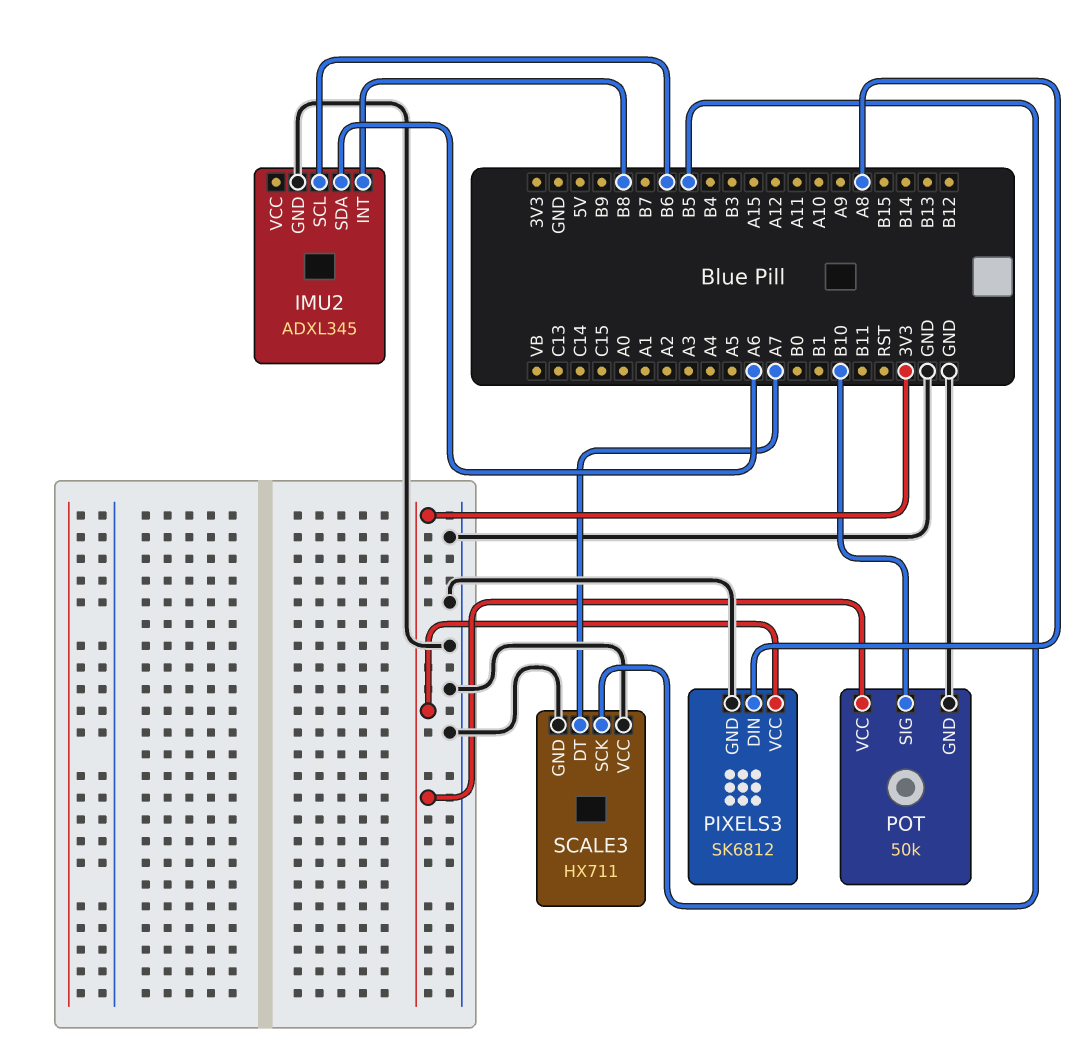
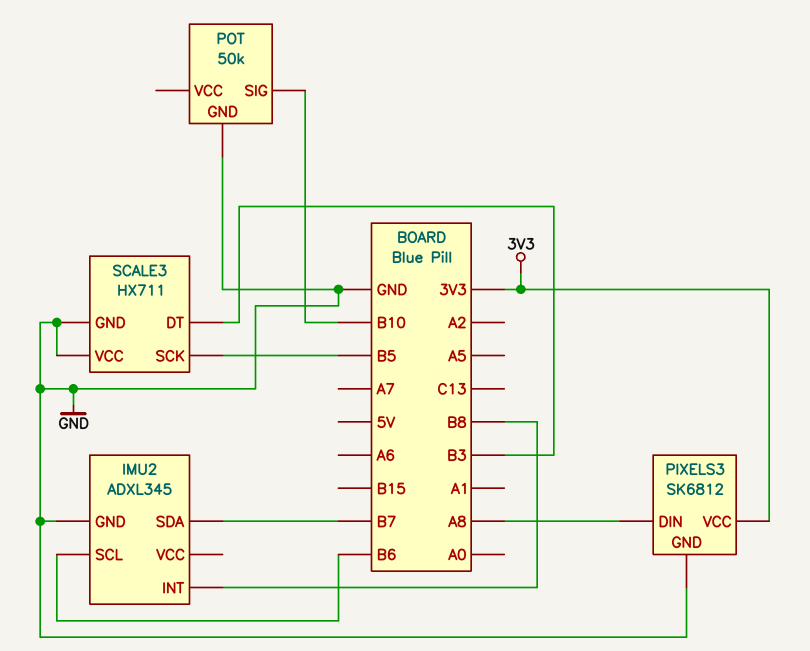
IMU2 pin SDA: A6 -> B7
POT pin VCC: 3V3 -> none
SCALE3 pin DT: A7 -> B3

